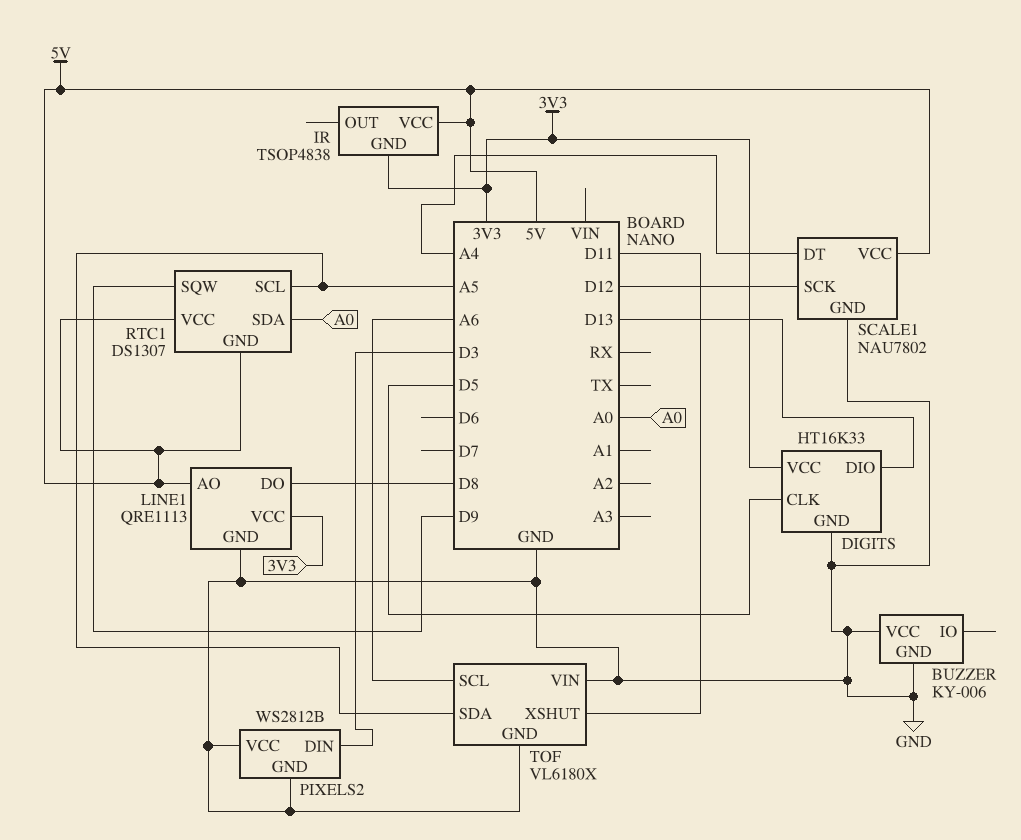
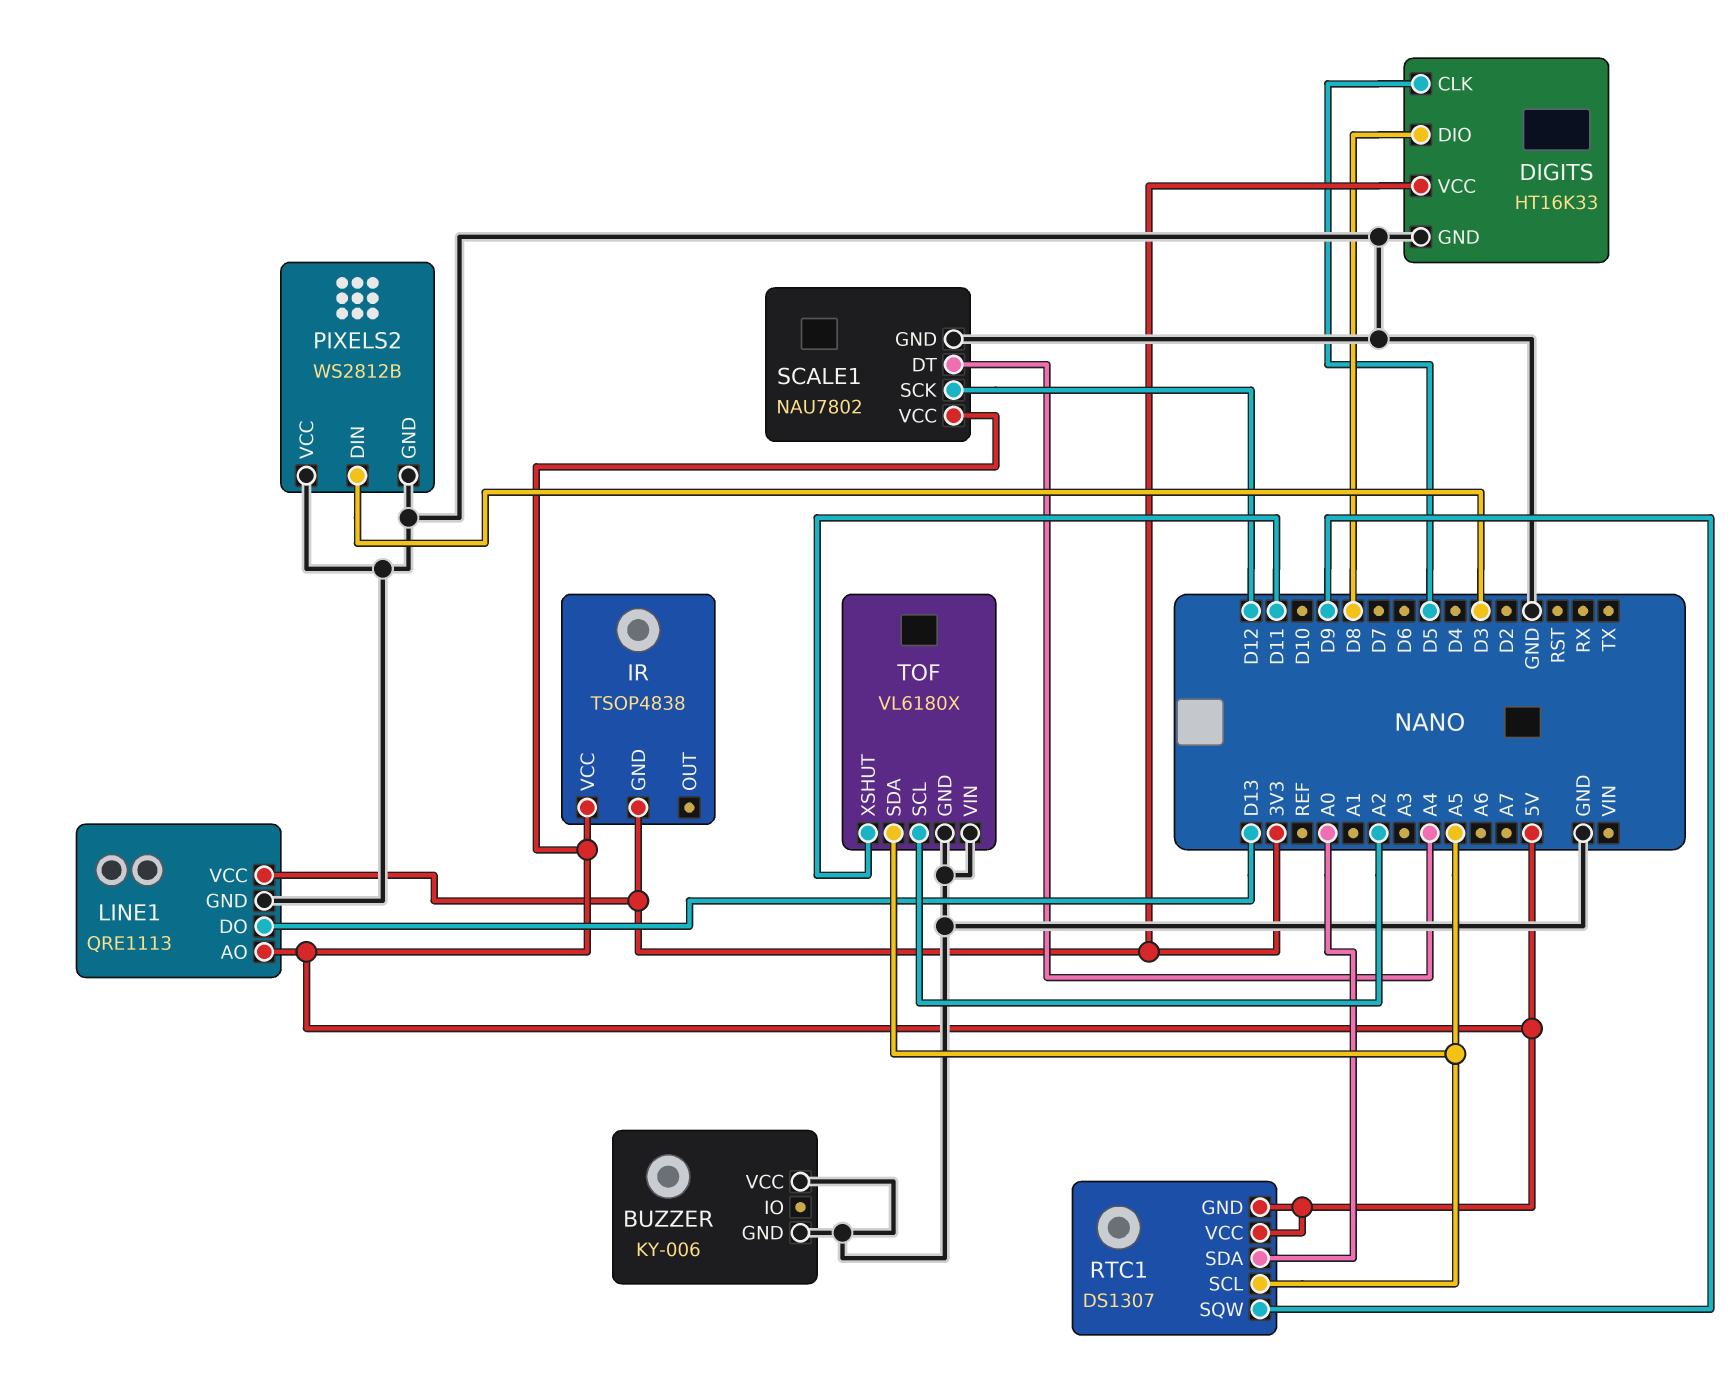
DIGITS pin DIO: D13 -> D8
LINE1 pin DO: D8 -> D13
TOF pin SCL: A6 -> A2

